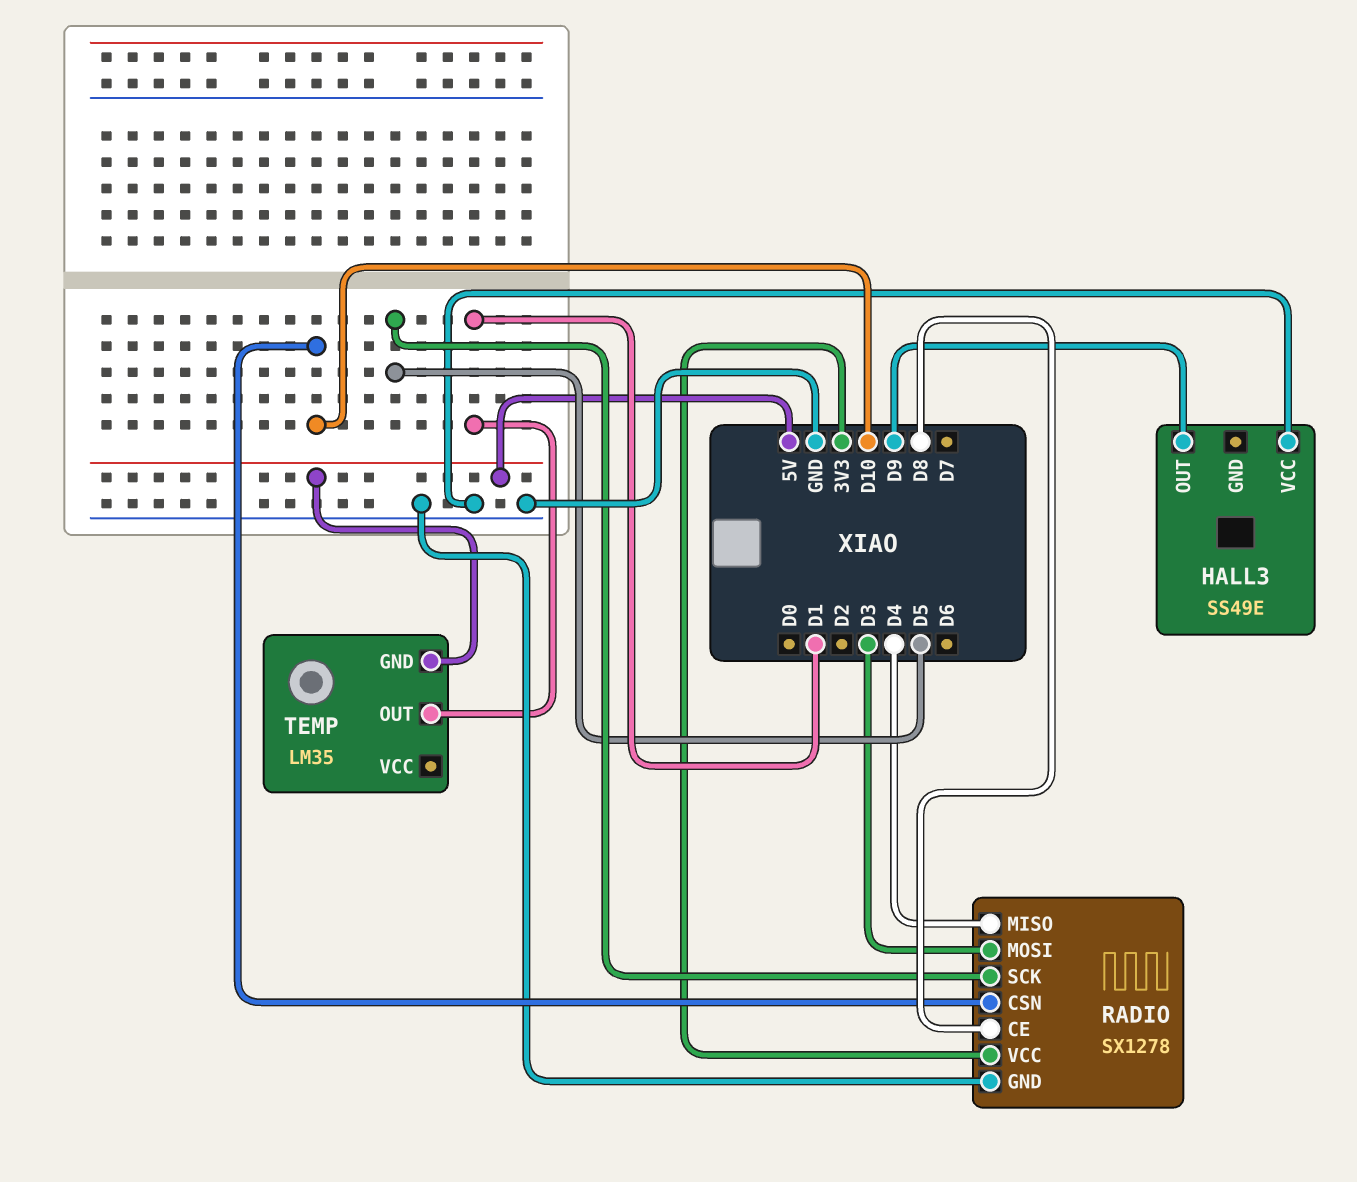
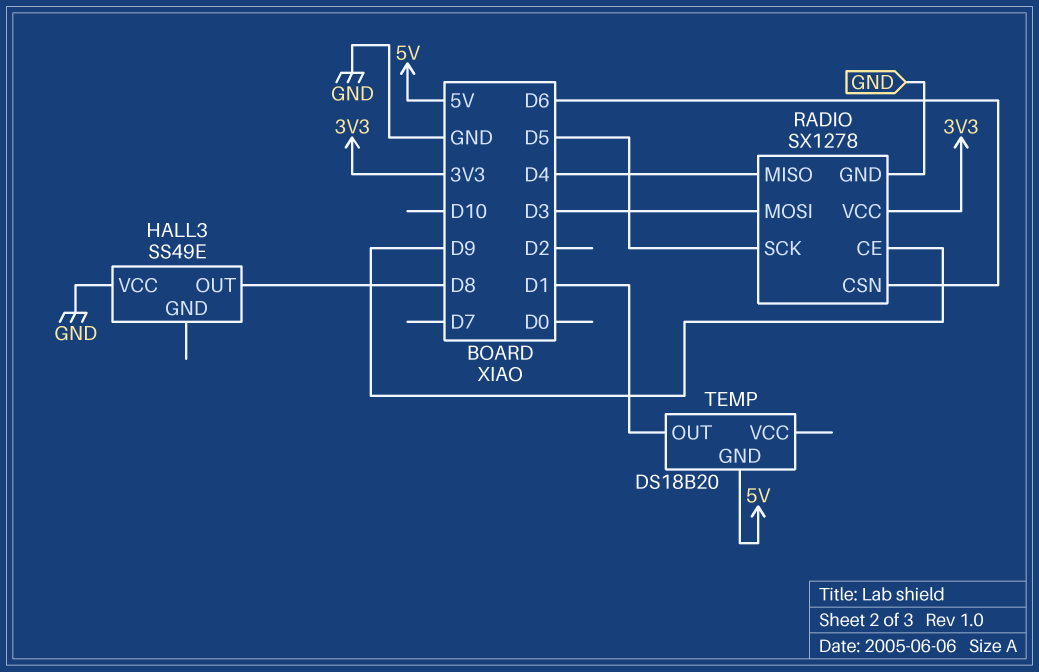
HALL3 pin OUT: D9 -> D8
RADIO pin CE: D8 -> D9
RADIO pin CSN: D10 -> D6
TEMP: LM35 -> DS18B20

